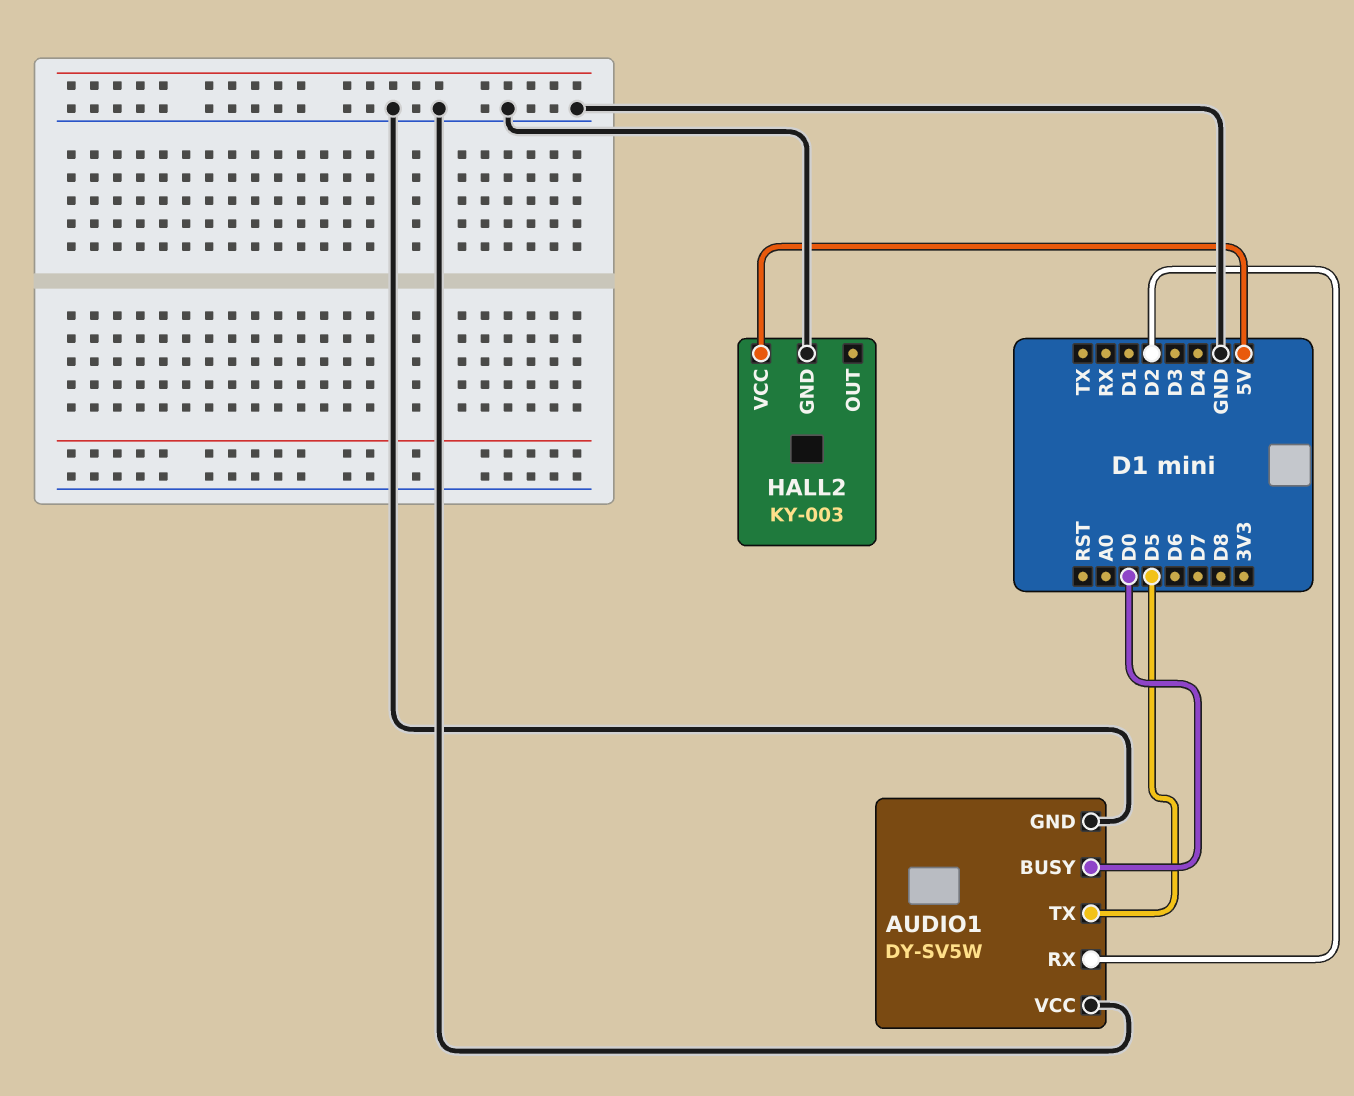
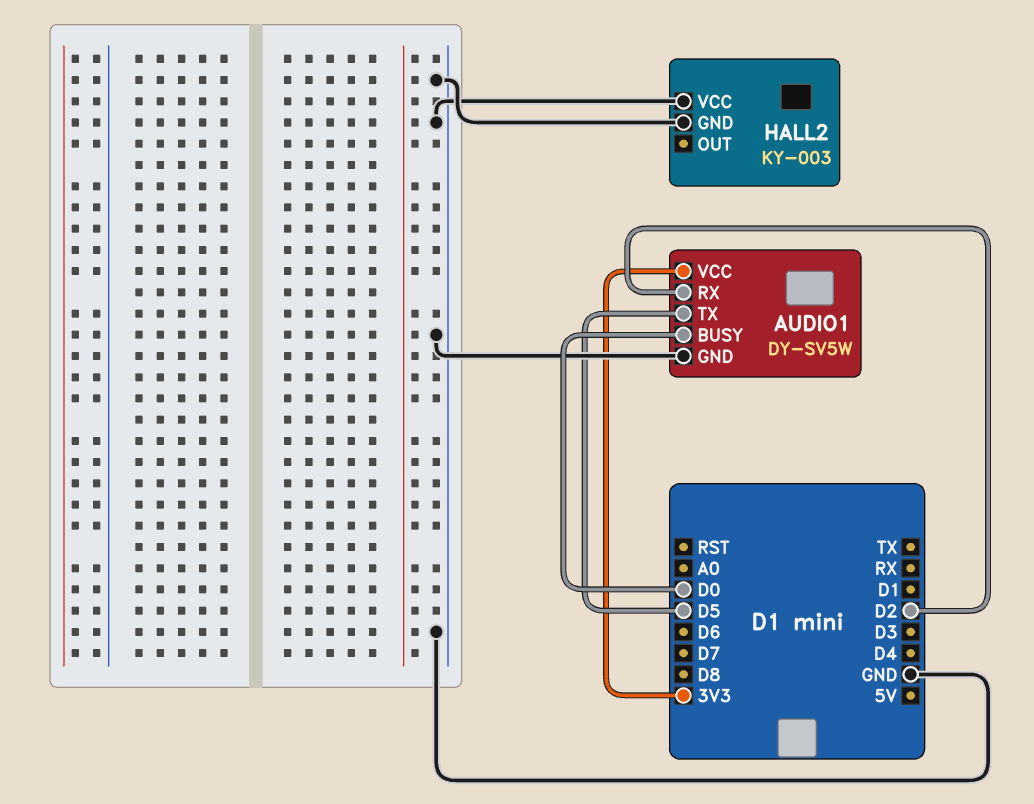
AUDIO1 pin VCC: GND -> 3V3
HALL2 pin VCC: 5V -> GND

